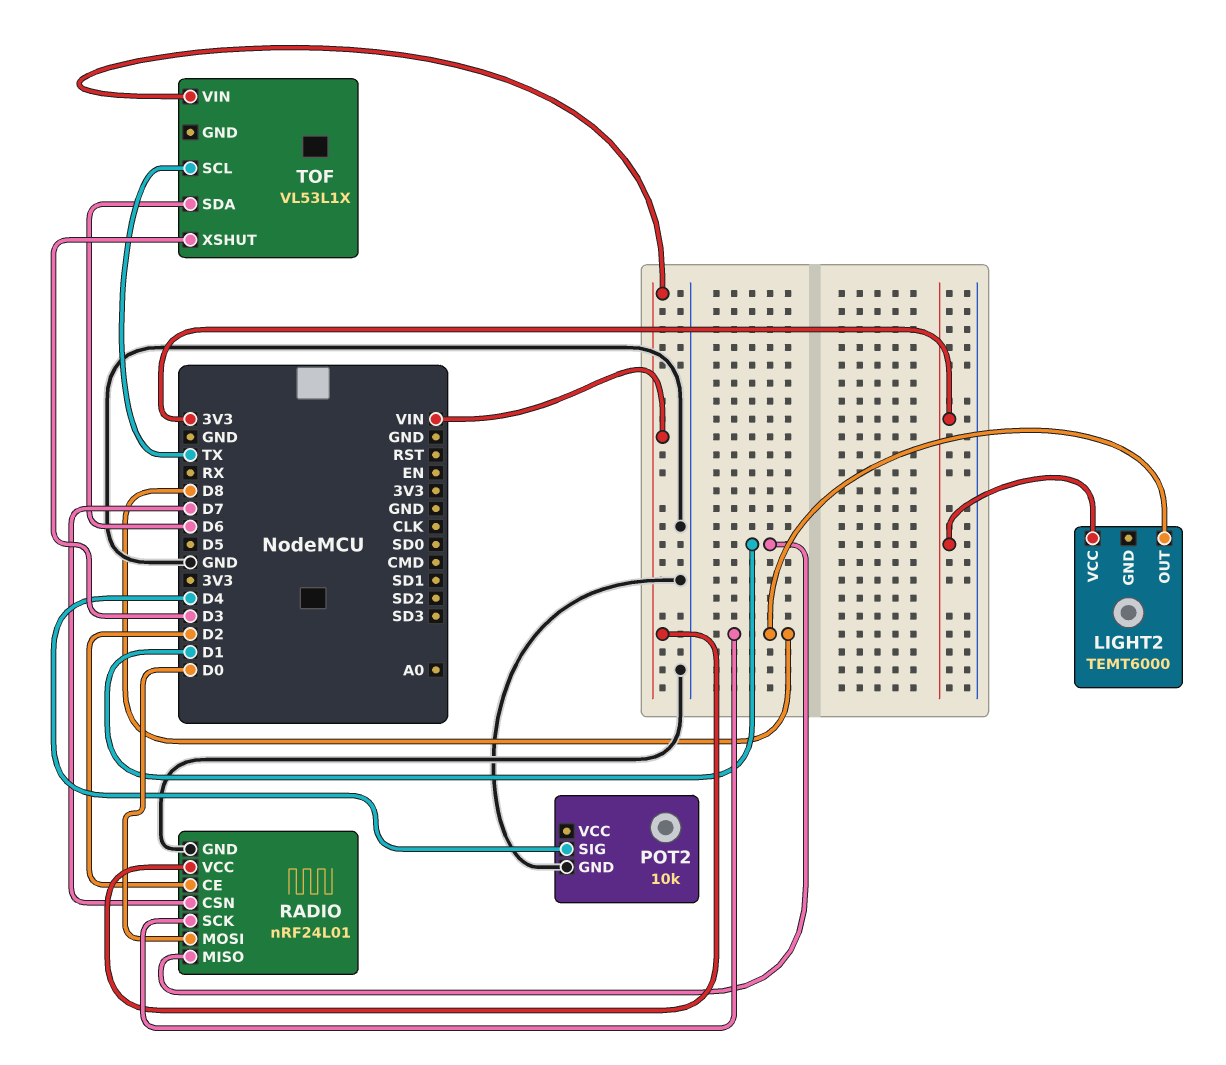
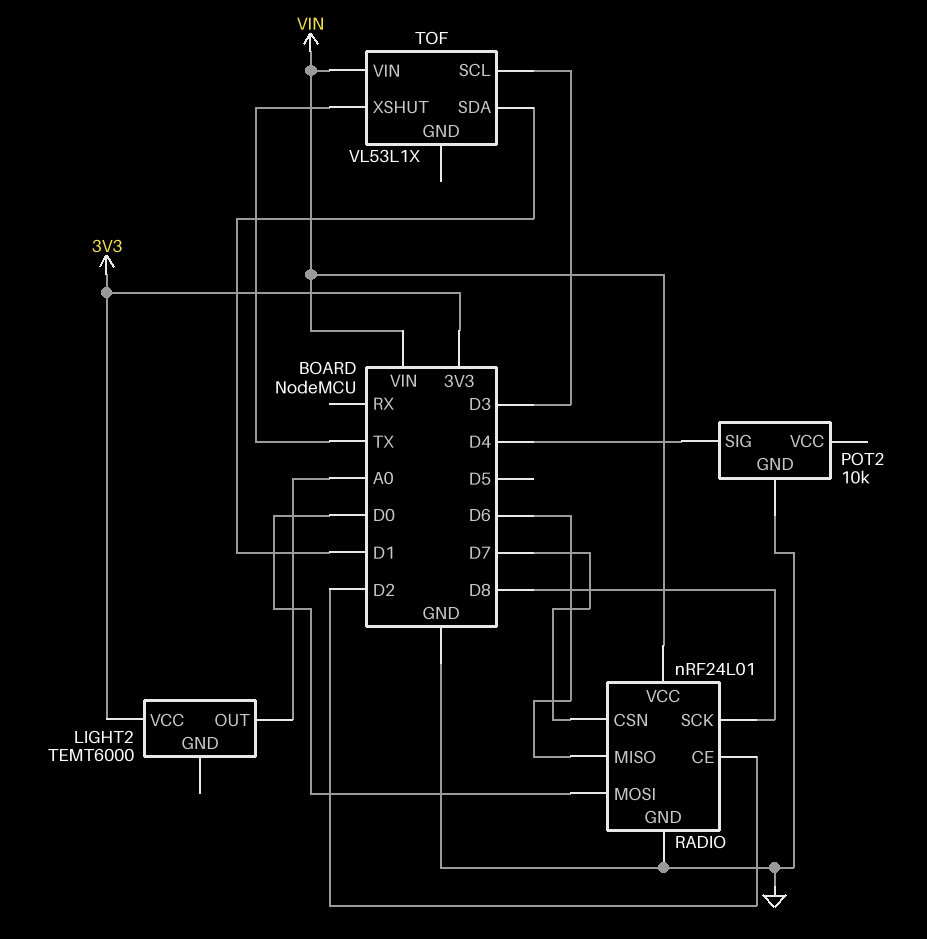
LIGHT2 pin OUT: D8 -> A0
RADIO pin MISO: D1 -> D6
TOF pin SCL: TX -> D3
TOF pin SDA: D6 -> D1
TOF pin XSHUT: D3 -> TX

